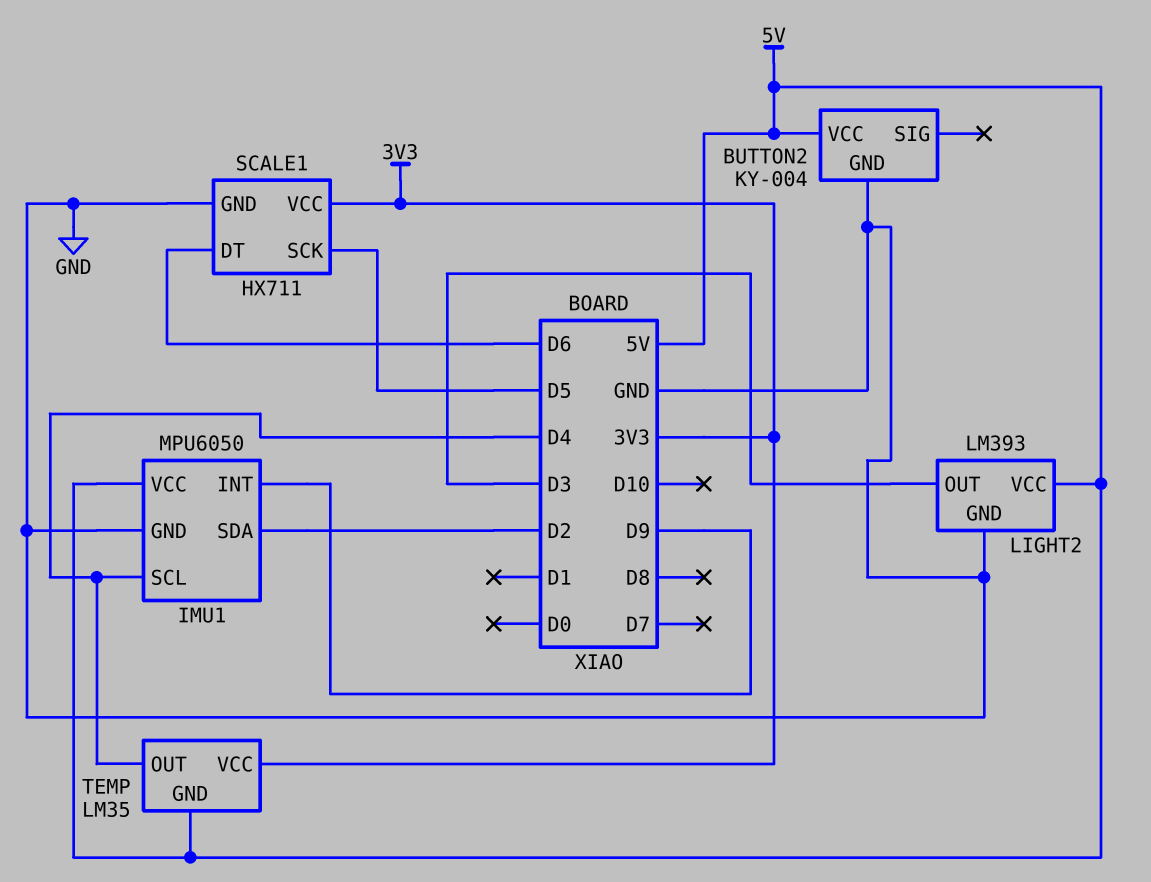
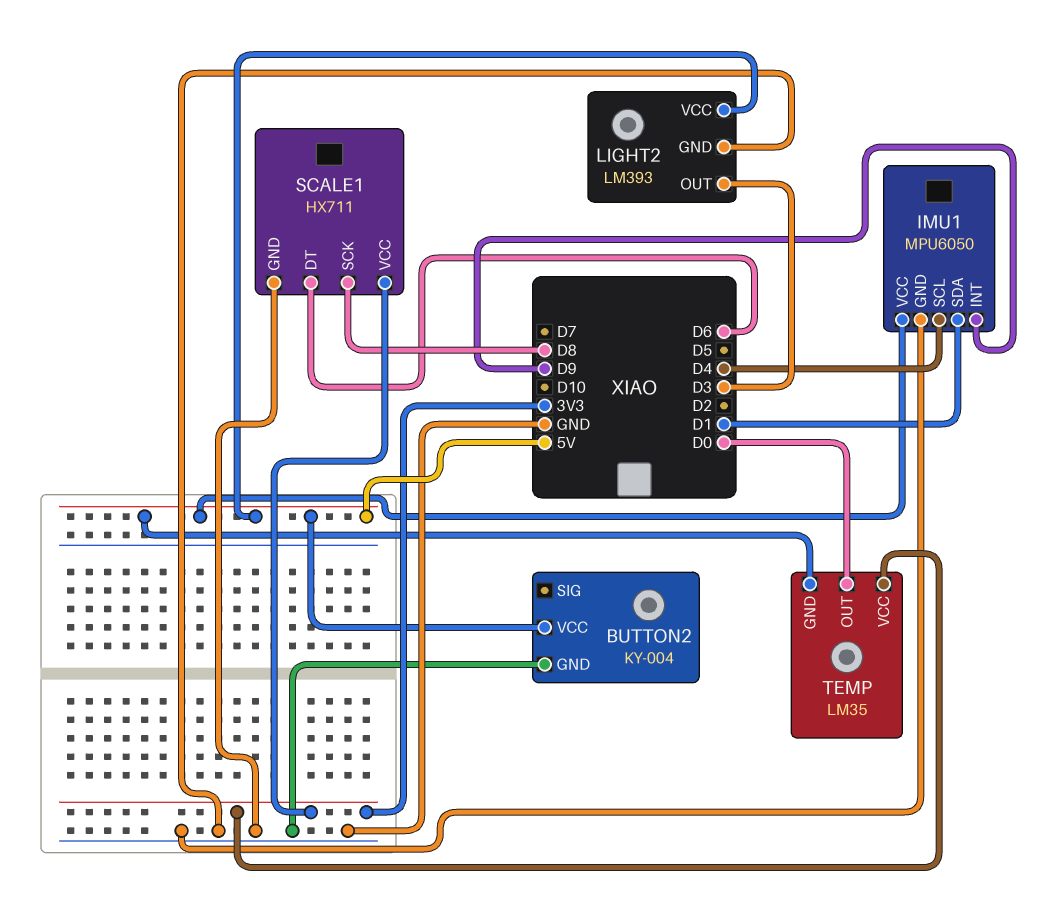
IMU1 pin SDA: D2 -> D1
SCALE1 pin SCK: D5 -> D8
TEMP pin OUT: D4 -> D0

